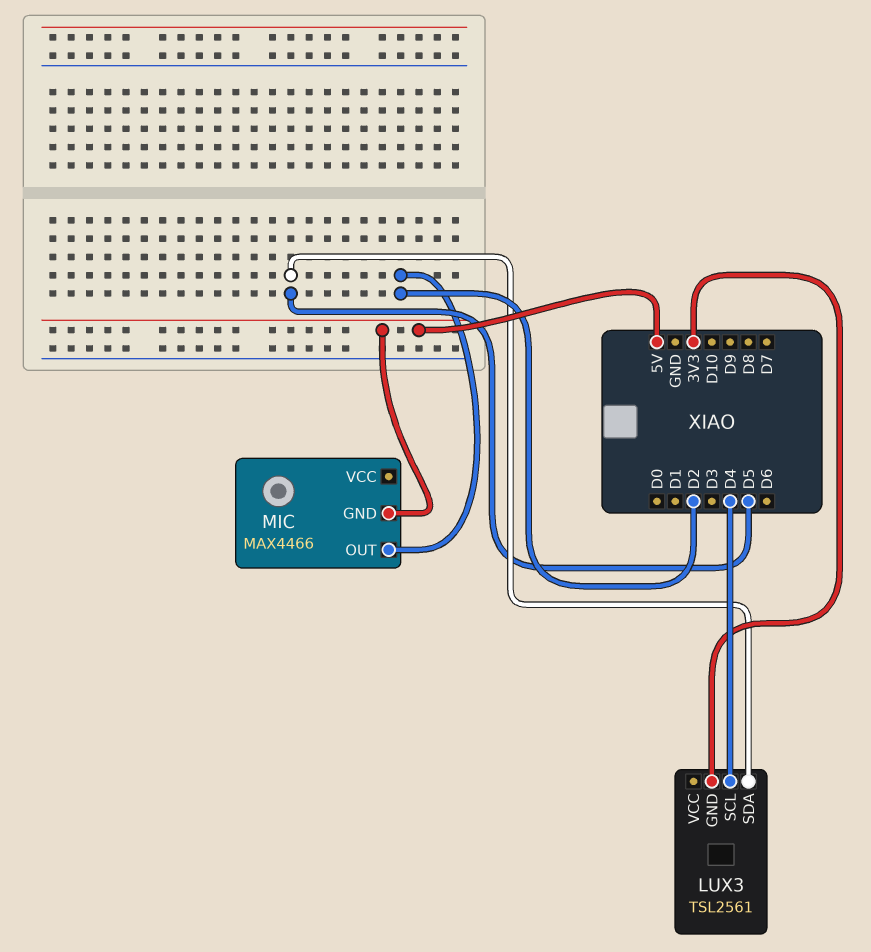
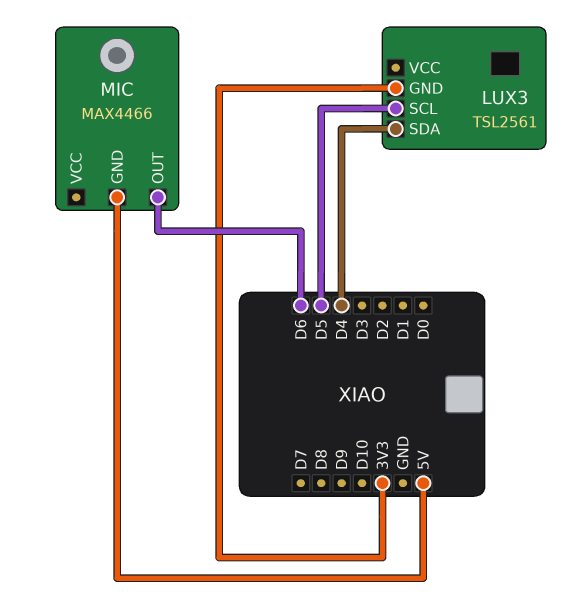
LUX3 pin SCL: D4 -> D5
LUX3 pin SDA: D5 -> D4
MIC pin OUT: D2 -> D6

